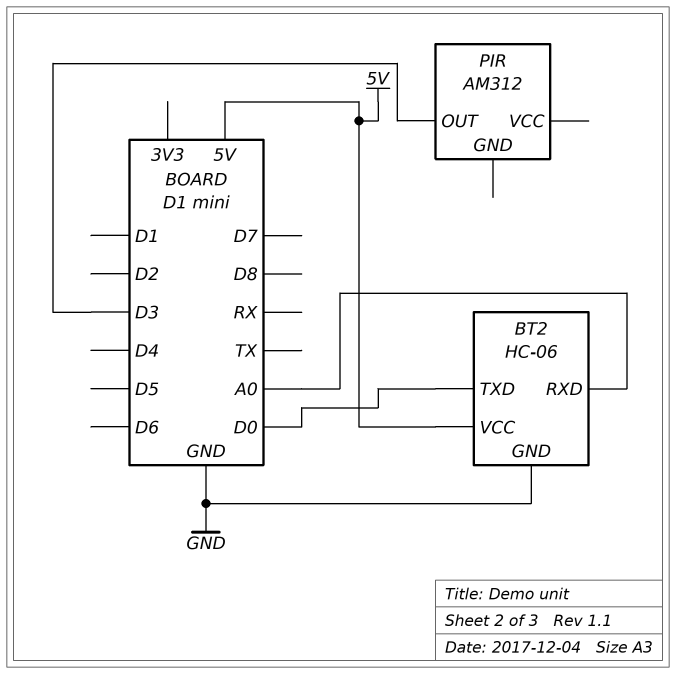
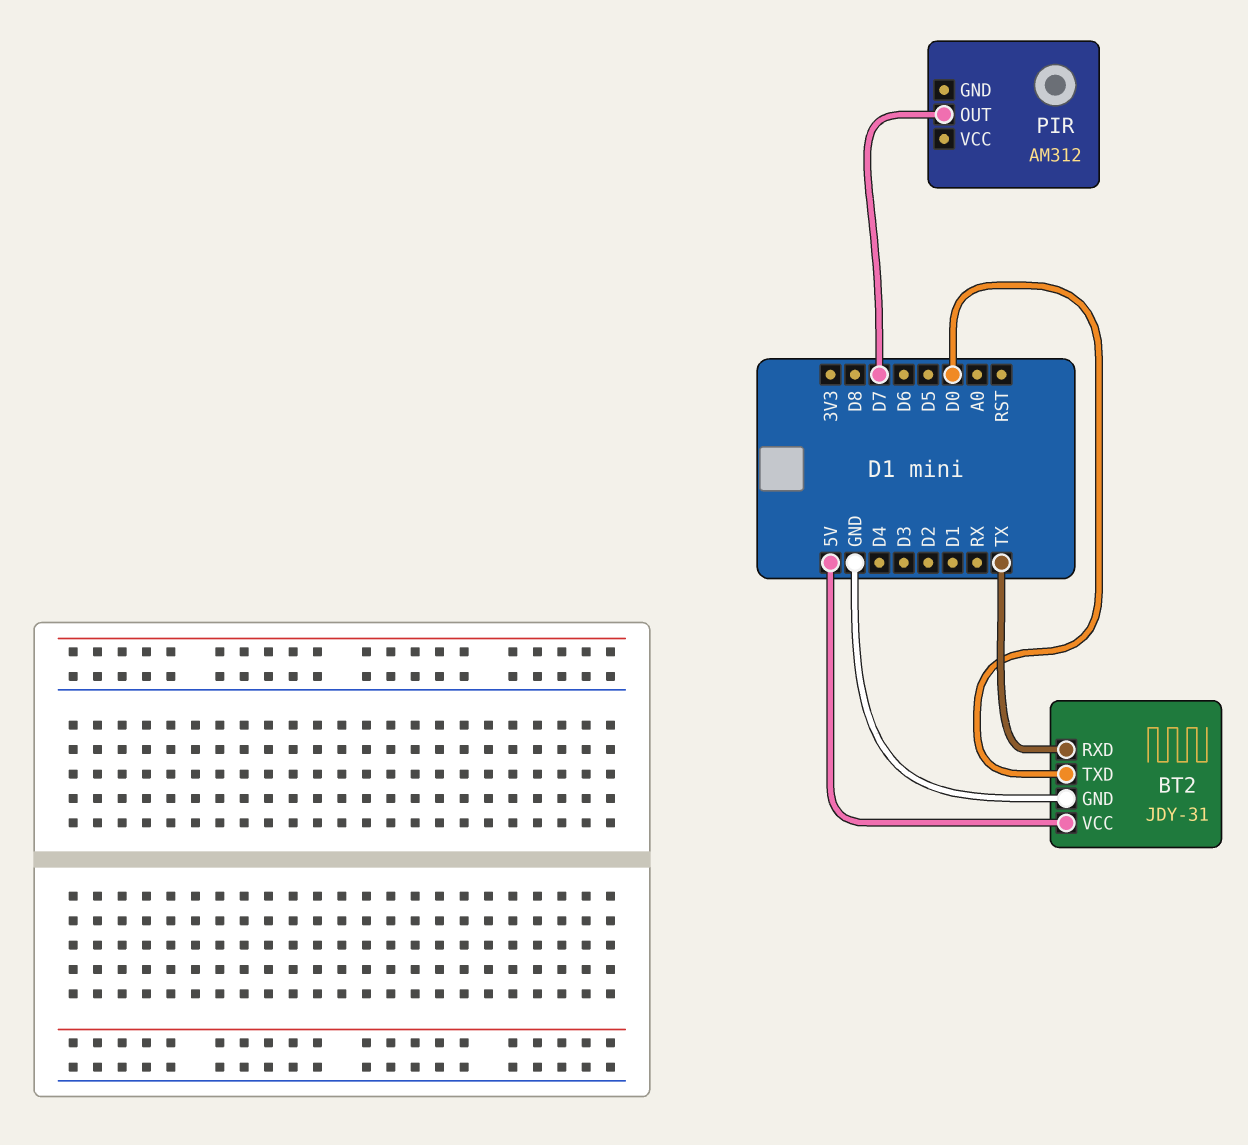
BT2: HC-06 -> JDY-31
BT2 pin RXD: A0 -> TX
PIR pin OUT: D3 -> D7

